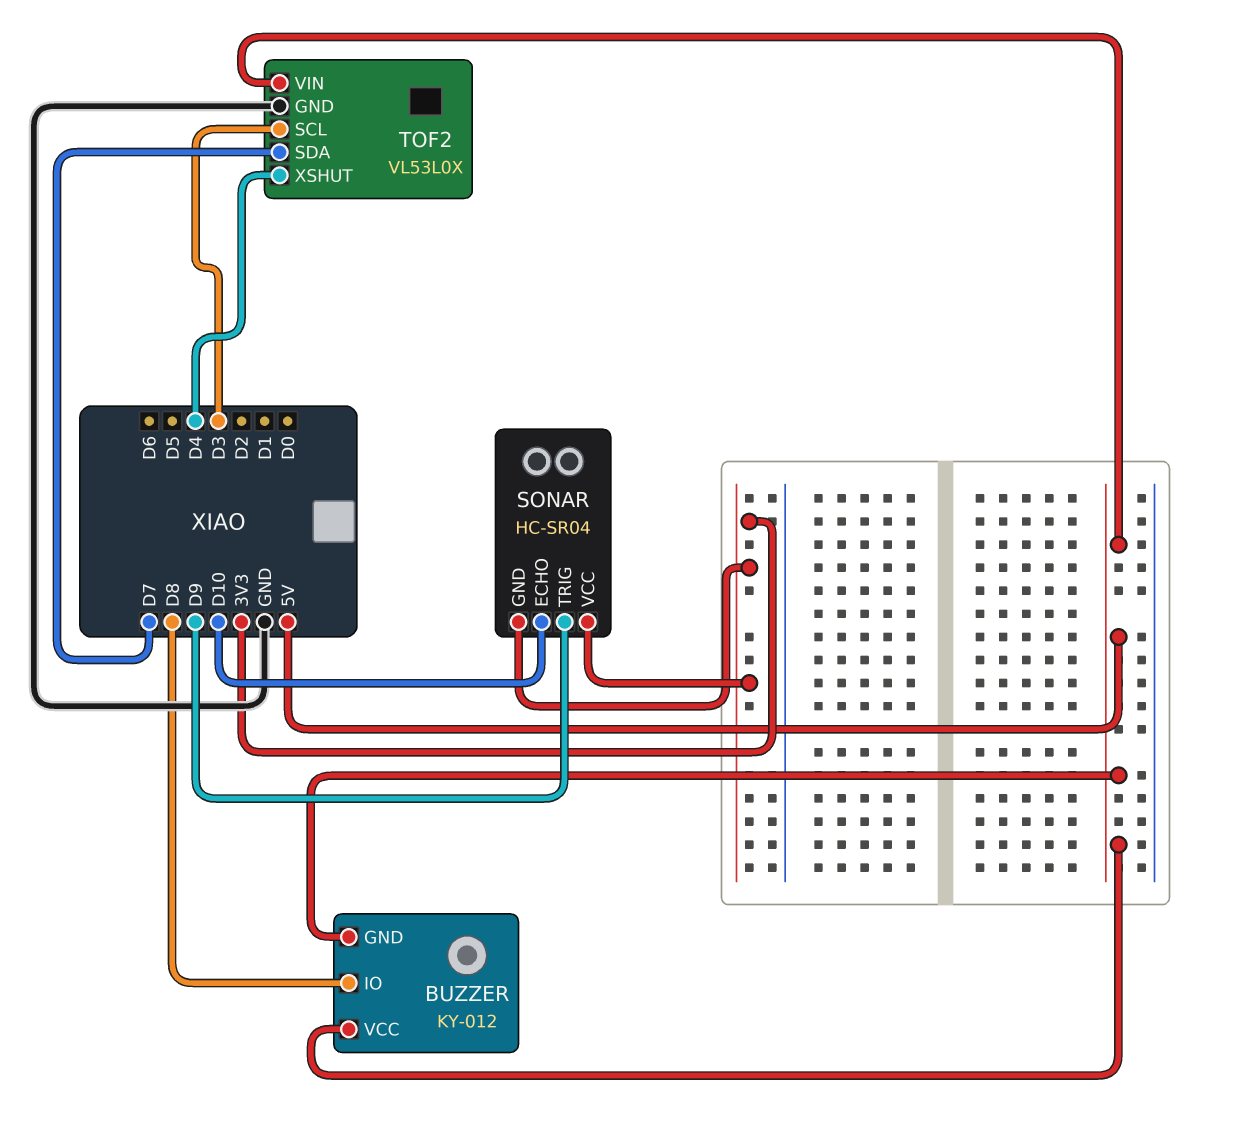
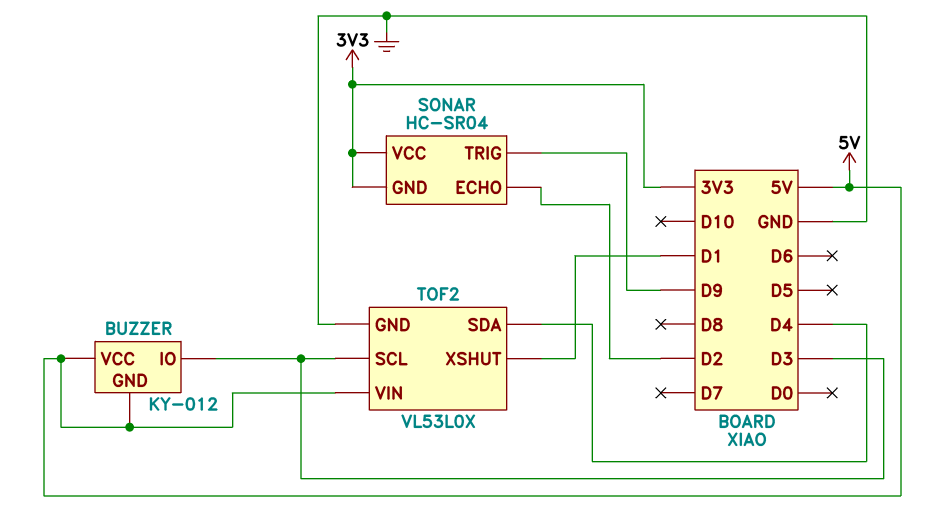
BUZZER pin IO: D8 -> D3
SONAR pin ECHO: D10 -> D2
TOF2 pin SDA: D7 -> D4
TOF2 pin XSHUT: D4 -> D1

